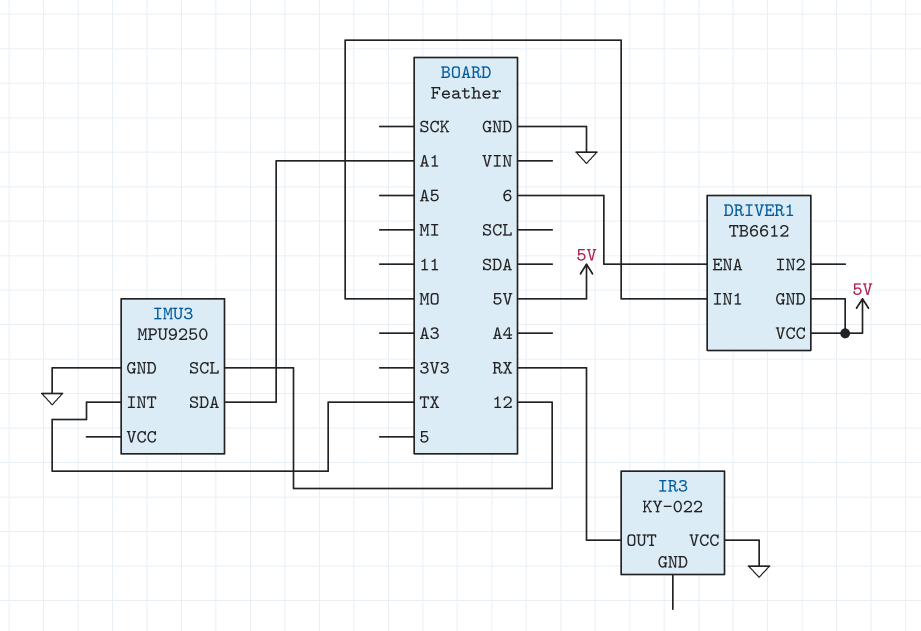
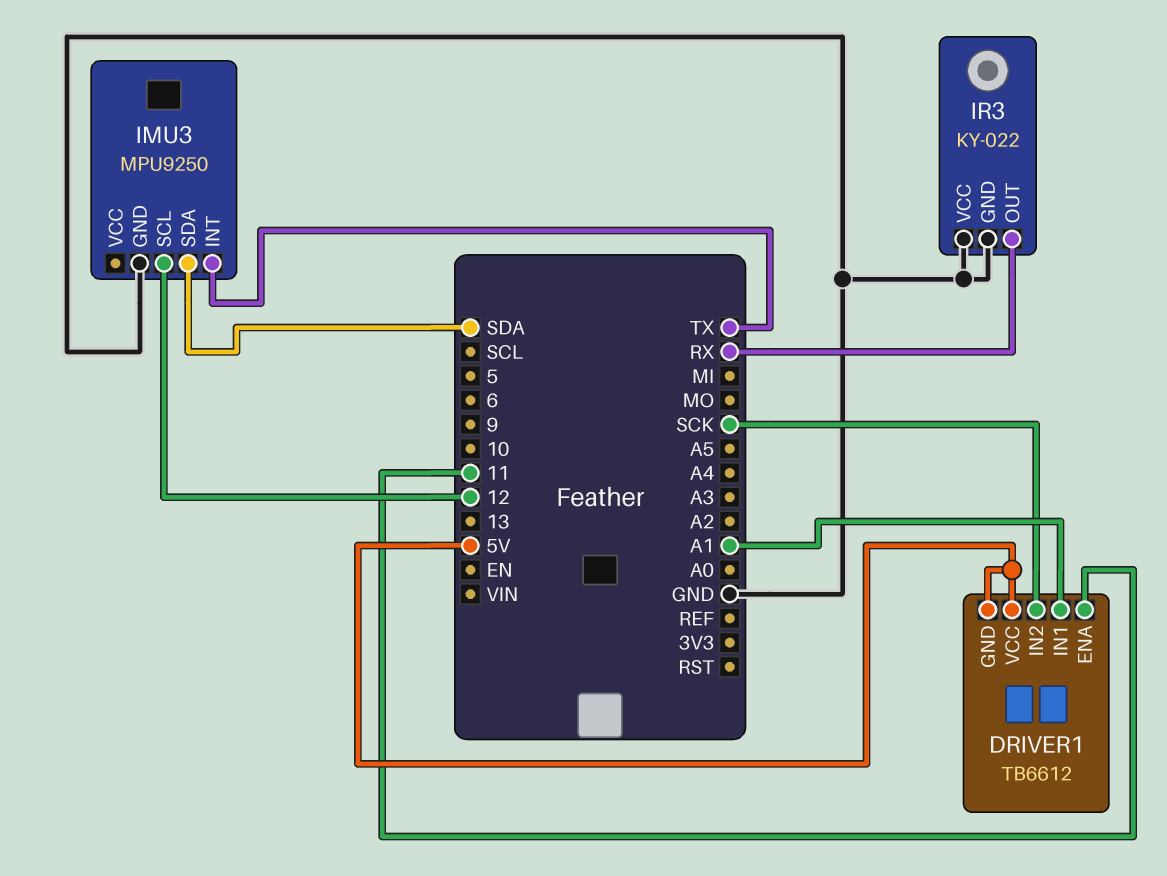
DRIVER1 pin ENA: 6 -> 11
DRIVER1 pin IN1: MO -> A1
DRIVER1 pin IN2: none -> SCK
IMU3 pin SDA: A1 -> SDA
IR3 pin GND: none -> GND

